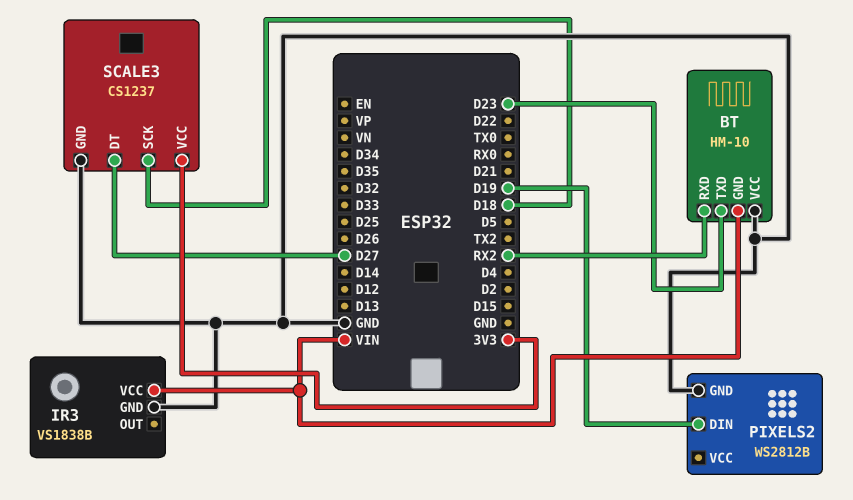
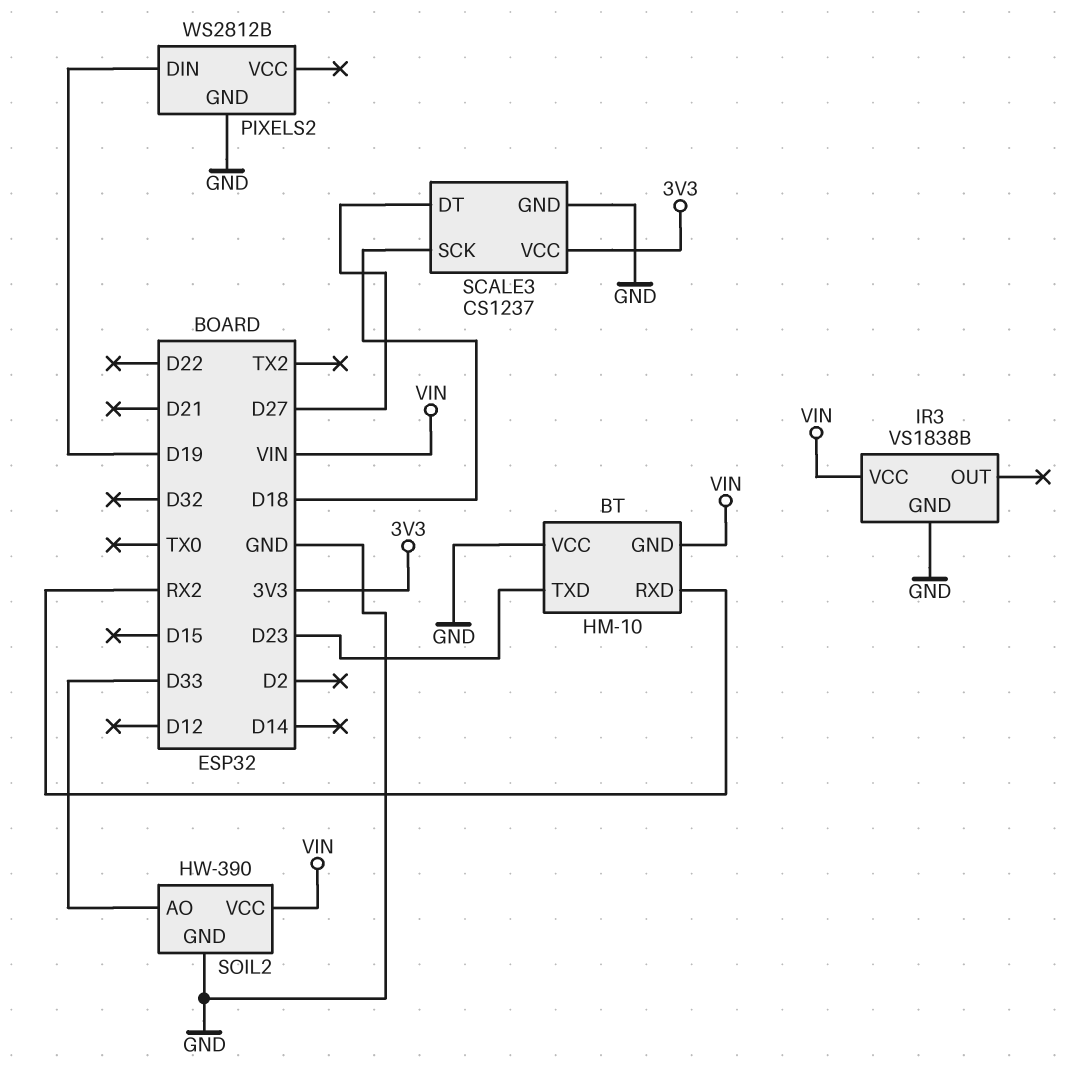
SOIL2: none -> HW-390
SOIL2 pin AO: none -> D33
SOIL2 pin GND: none -> GND
SOIL2 pin VCC: none -> VIN

